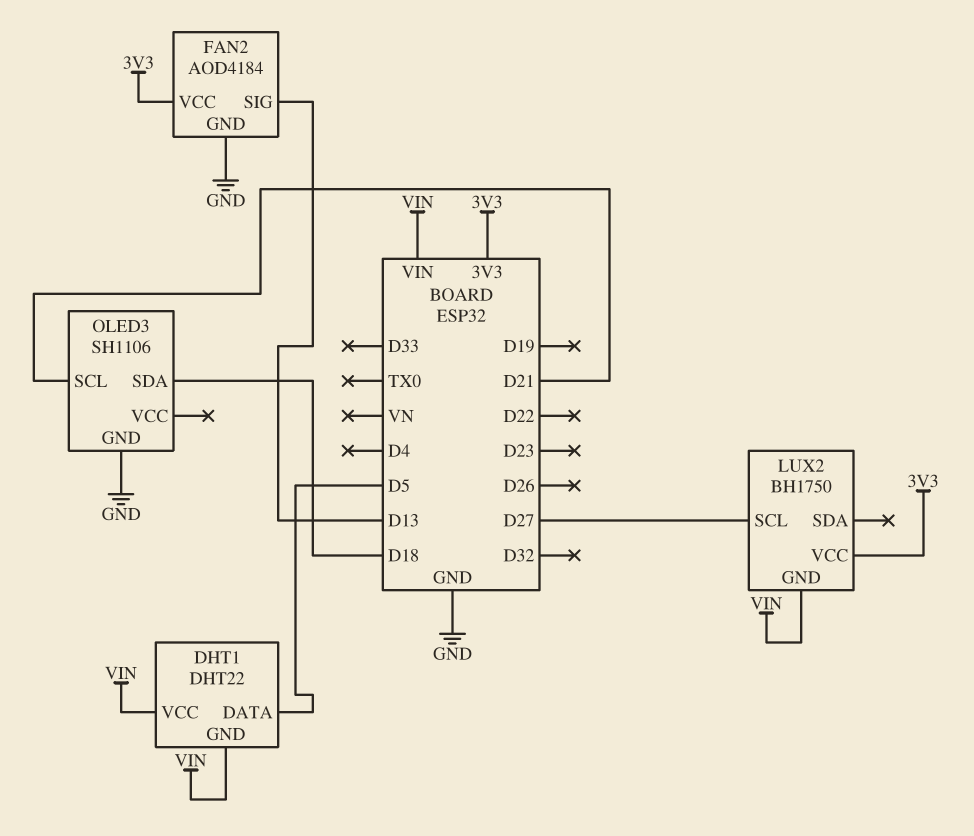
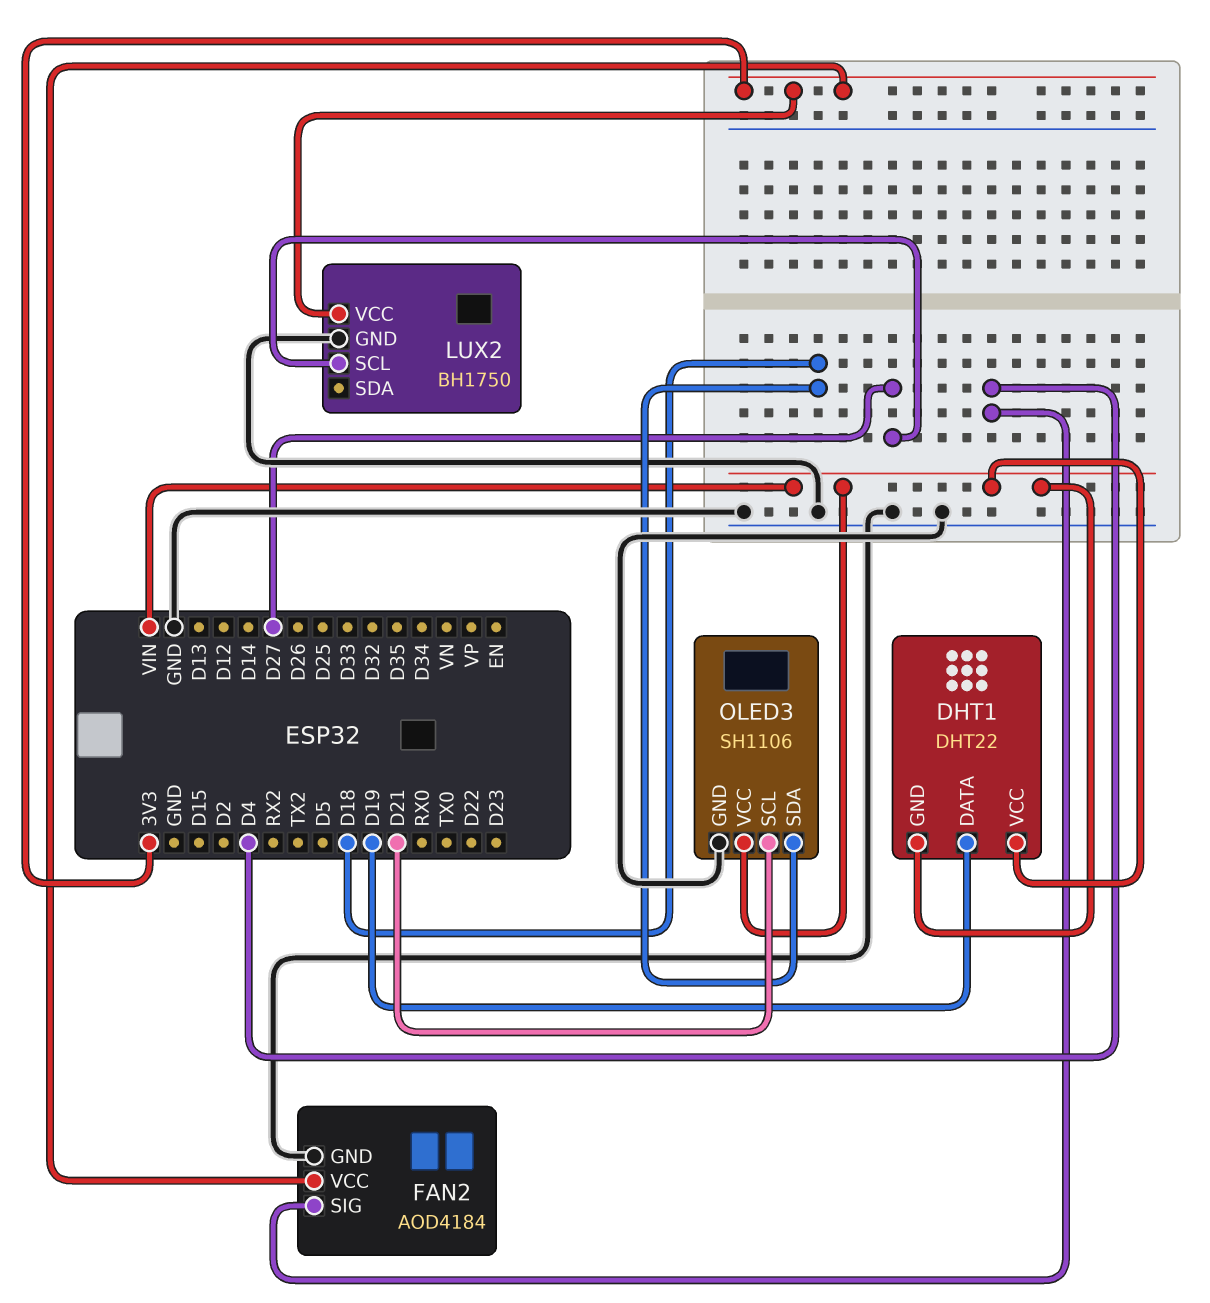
DHT1 pin DATA: D5 -> D19
FAN2 pin SIG: D13 -> D4
LUX2 pin GND: VIN -> GND
OLED3 pin VCC: none -> VIN

